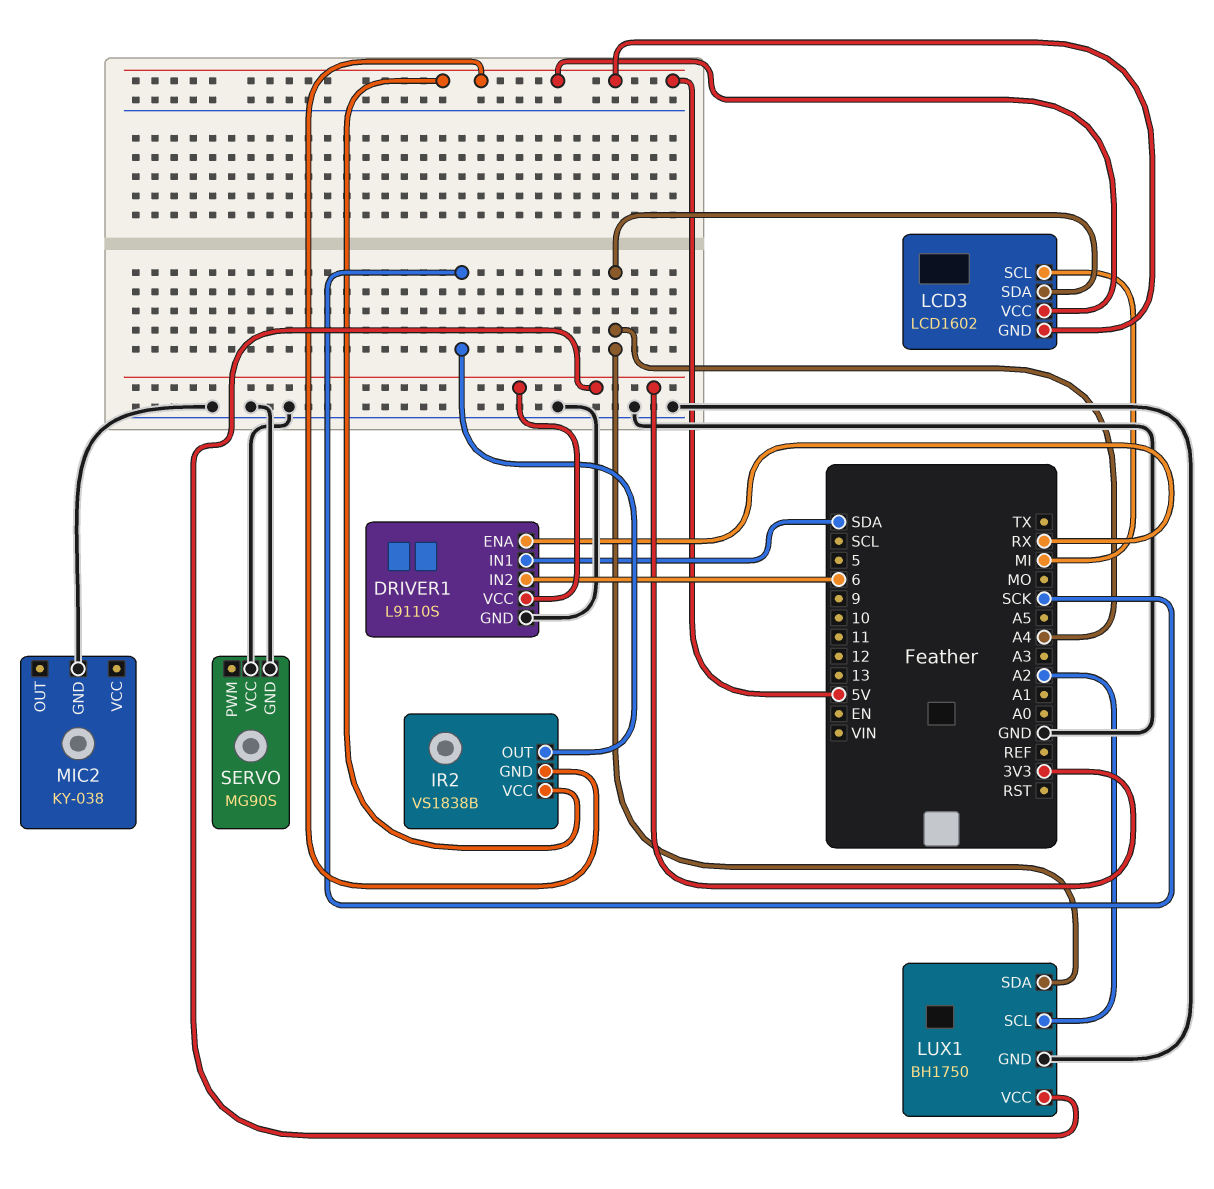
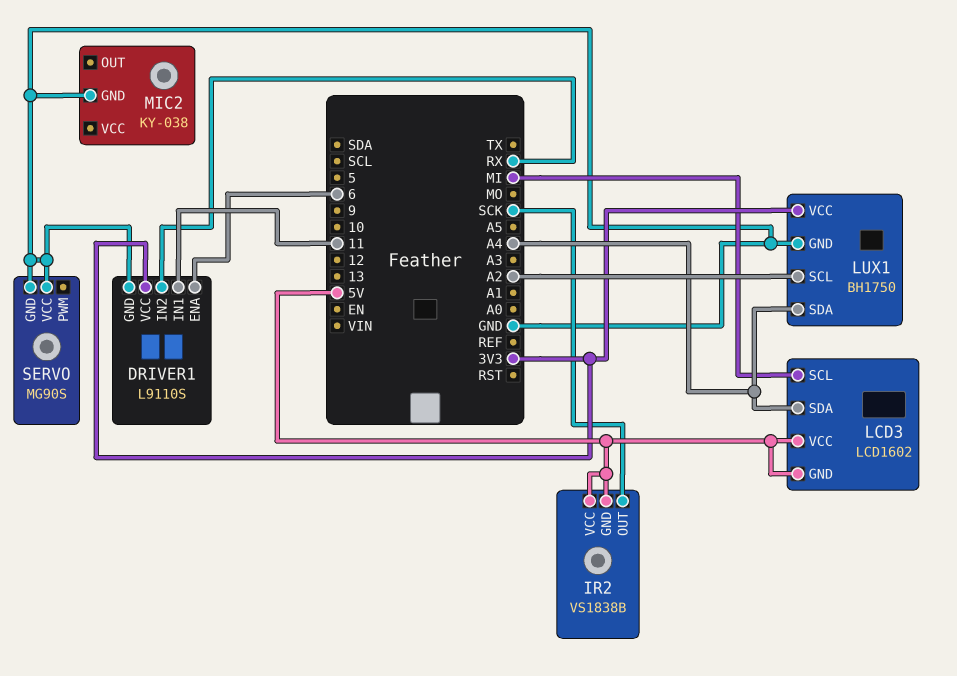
DRIVER1 pin ENA: RX -> 6
DRIVER1 pin IN1: SDA -> 11
DRIVER1 pin IN2: 6 -> RX

